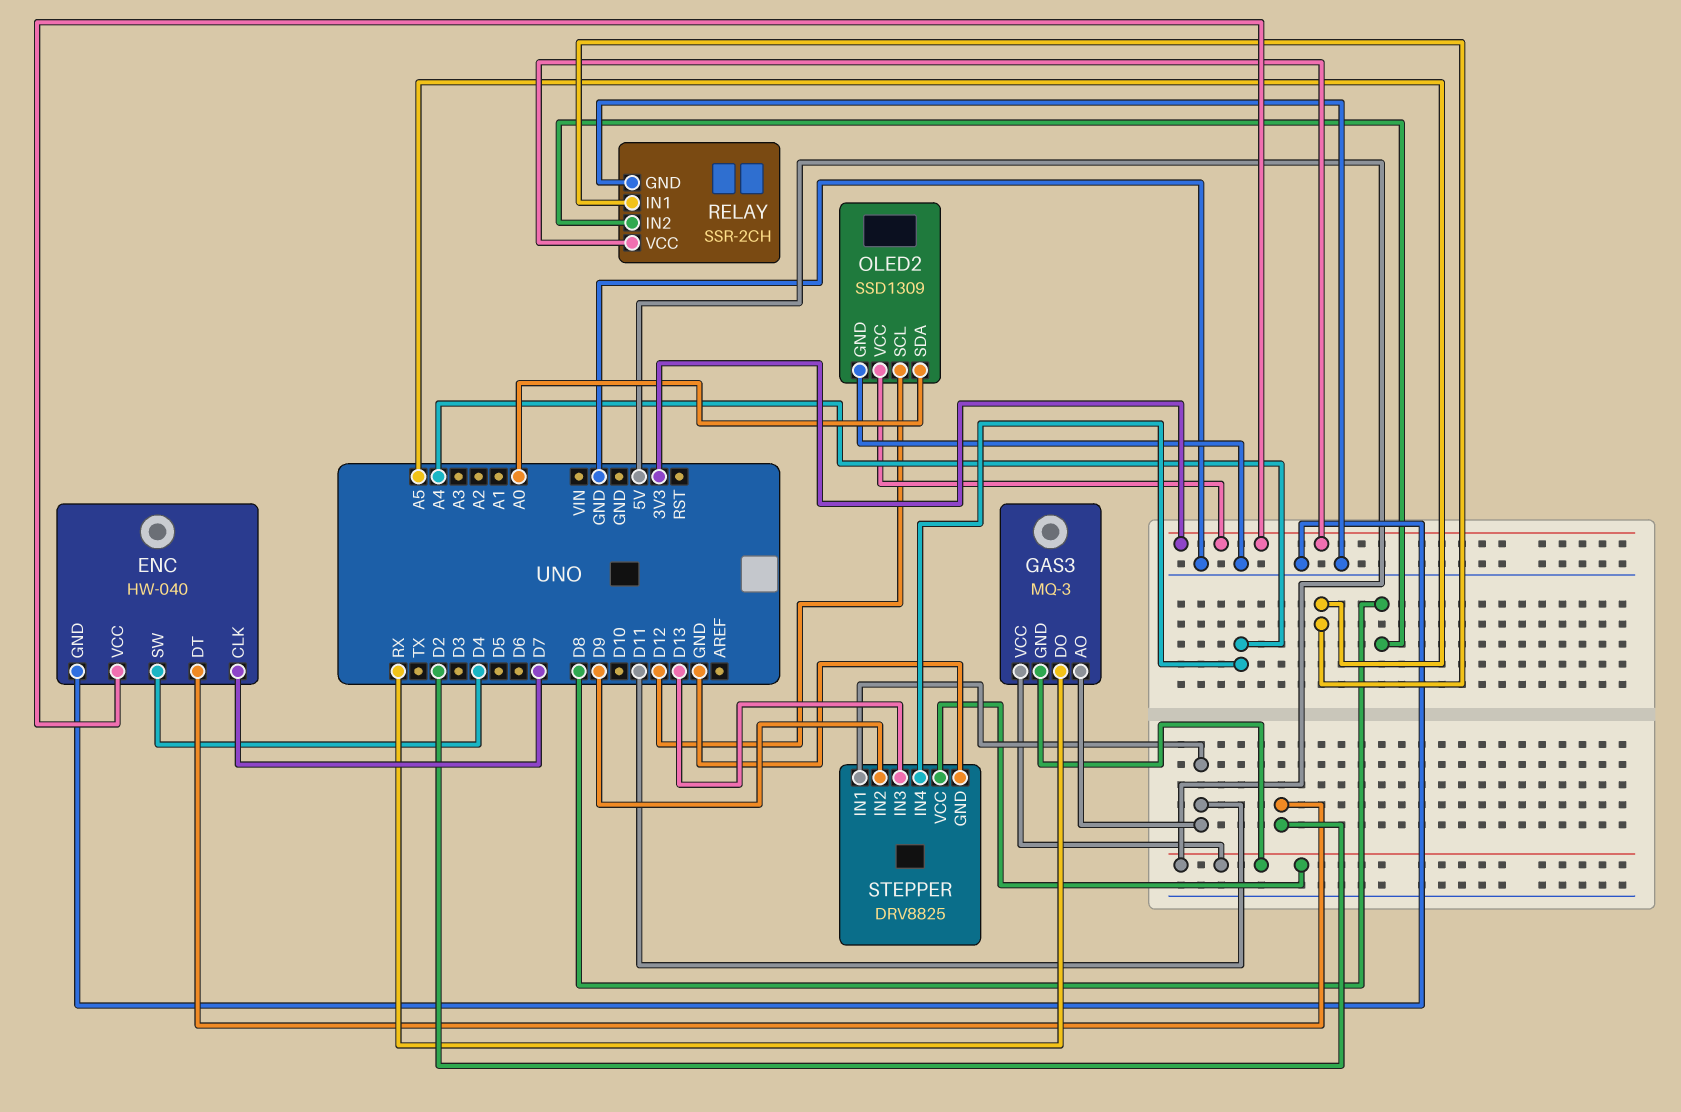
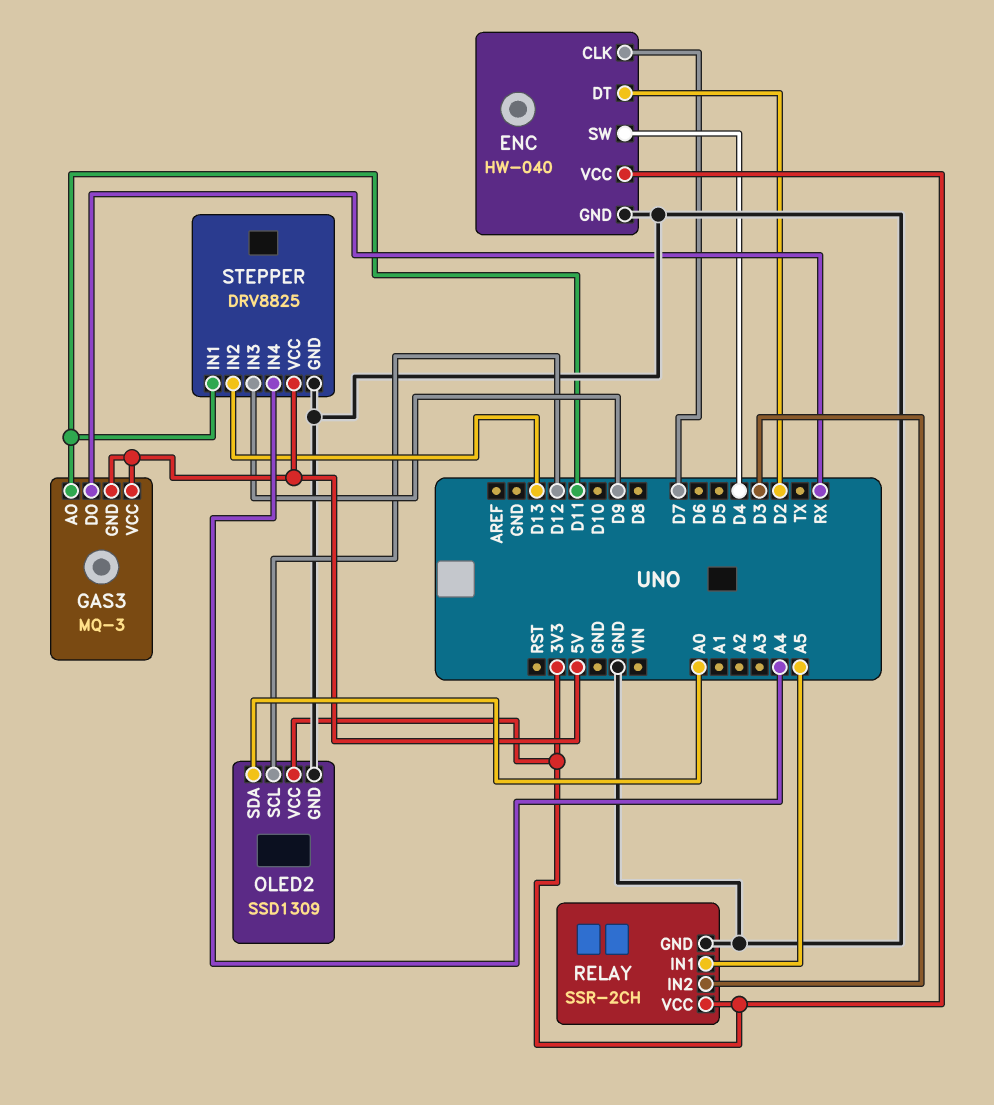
RELAY pin IN2: D8 -> D3
STEPPER pin IN2: D9 -> D13
STEPPER pin IN3: D13 -> D9

